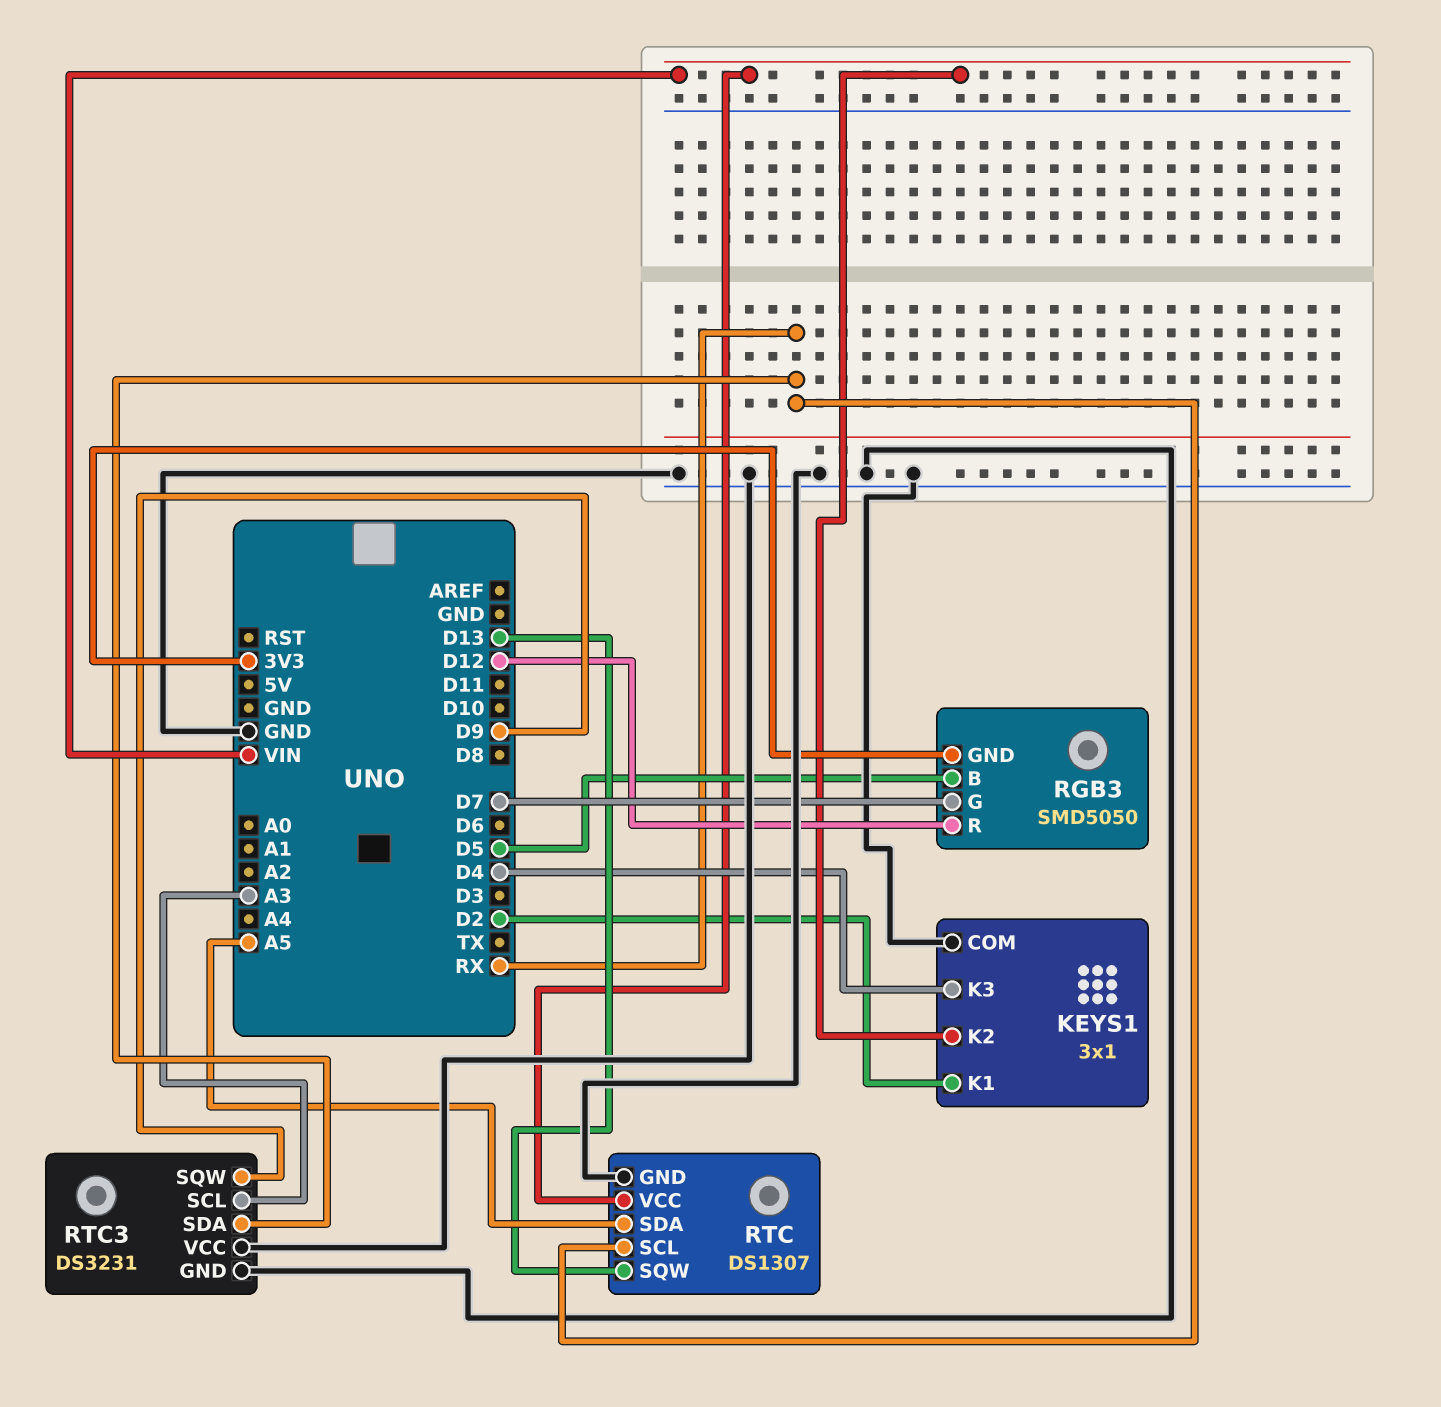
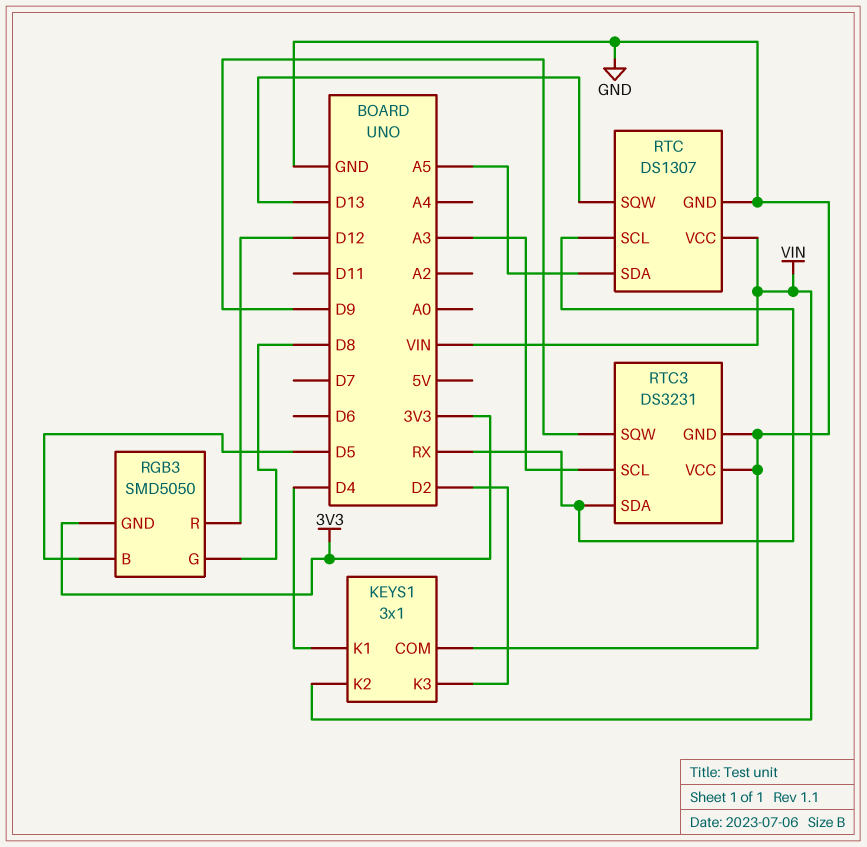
KEYS1 pin K1: D2 -> D4
KEYS1 pin K3: D4 -> D2
RGB3 pin G: D7 -> D8

